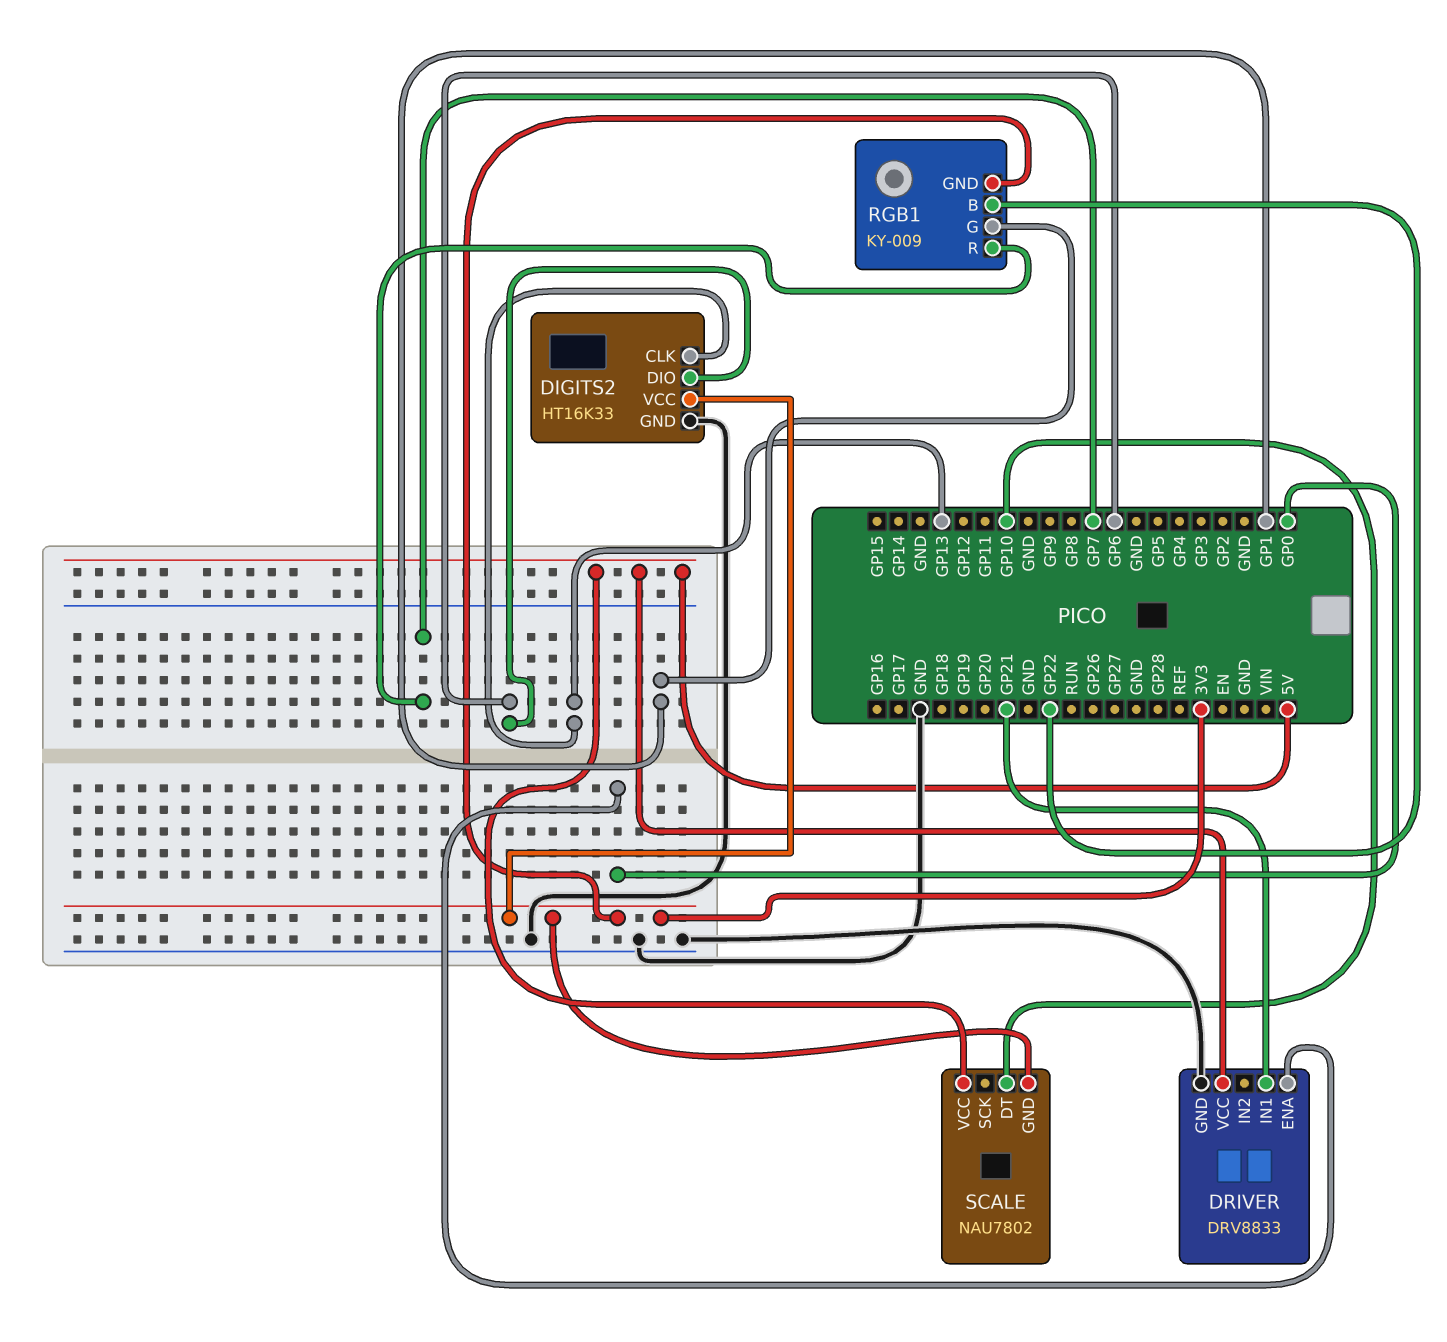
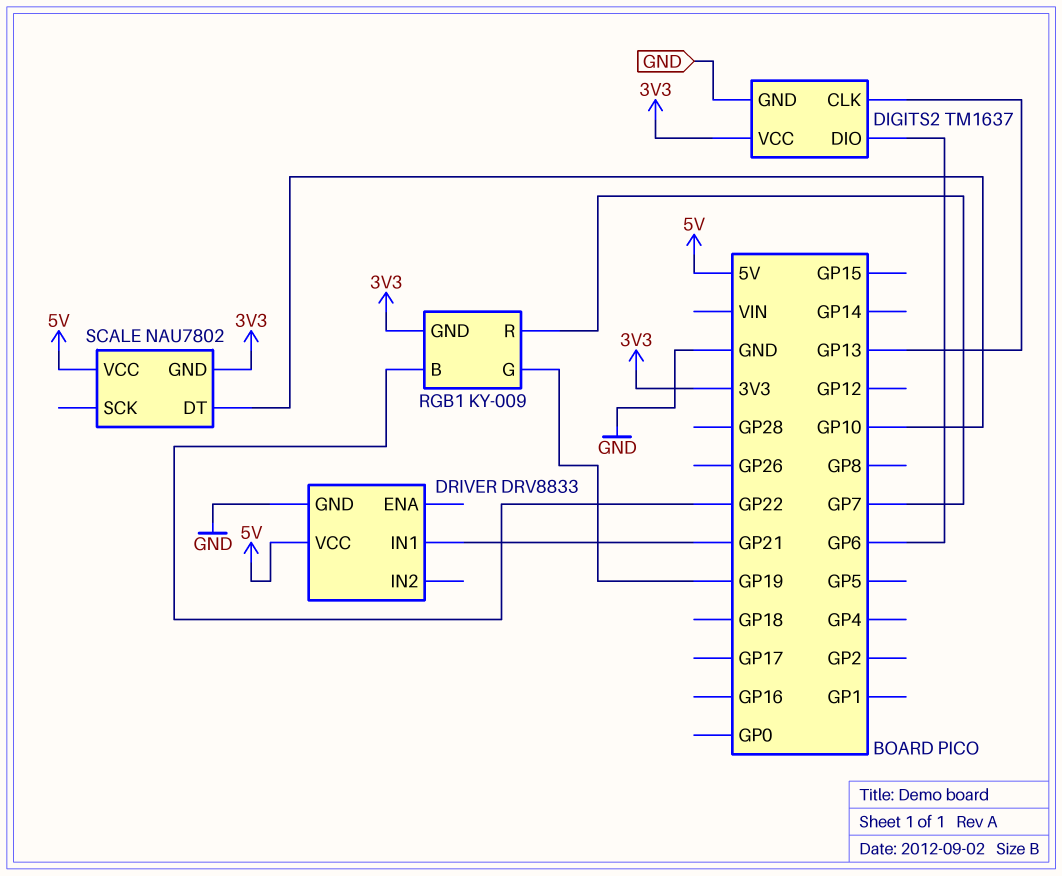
DIGITS2: HT16K33 -> TM1637
DRIVER pin ENA: GP0 -> none
RGB1 pin G: GP1 -> GP19

